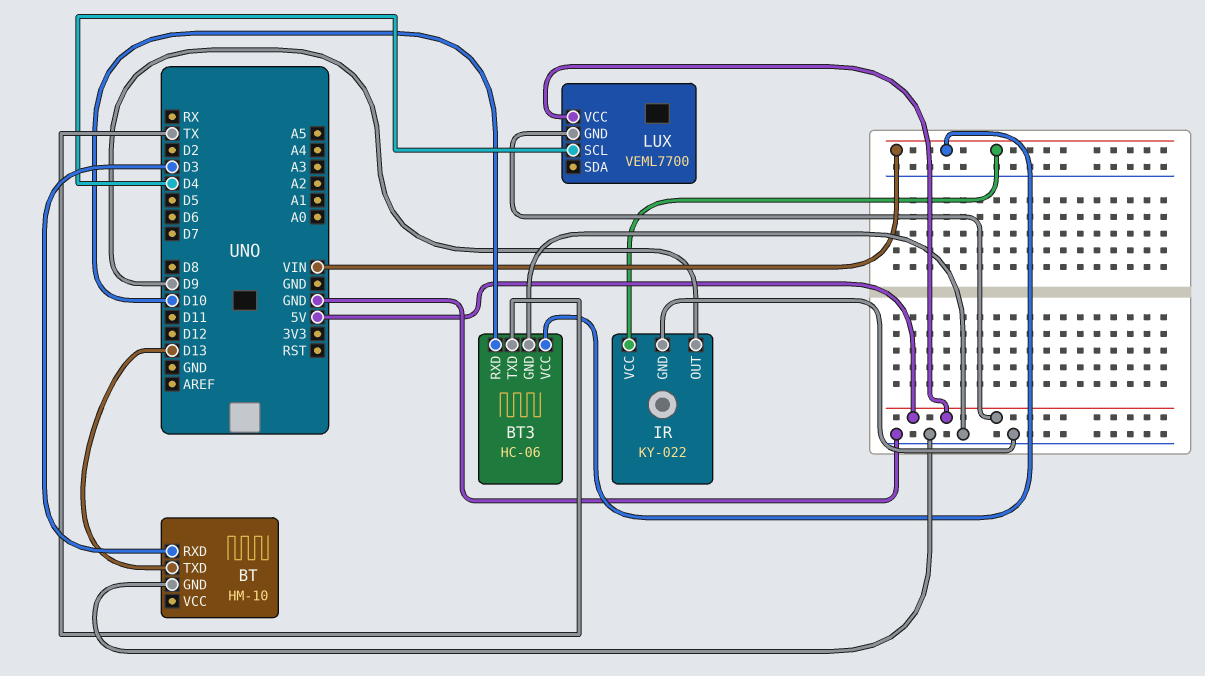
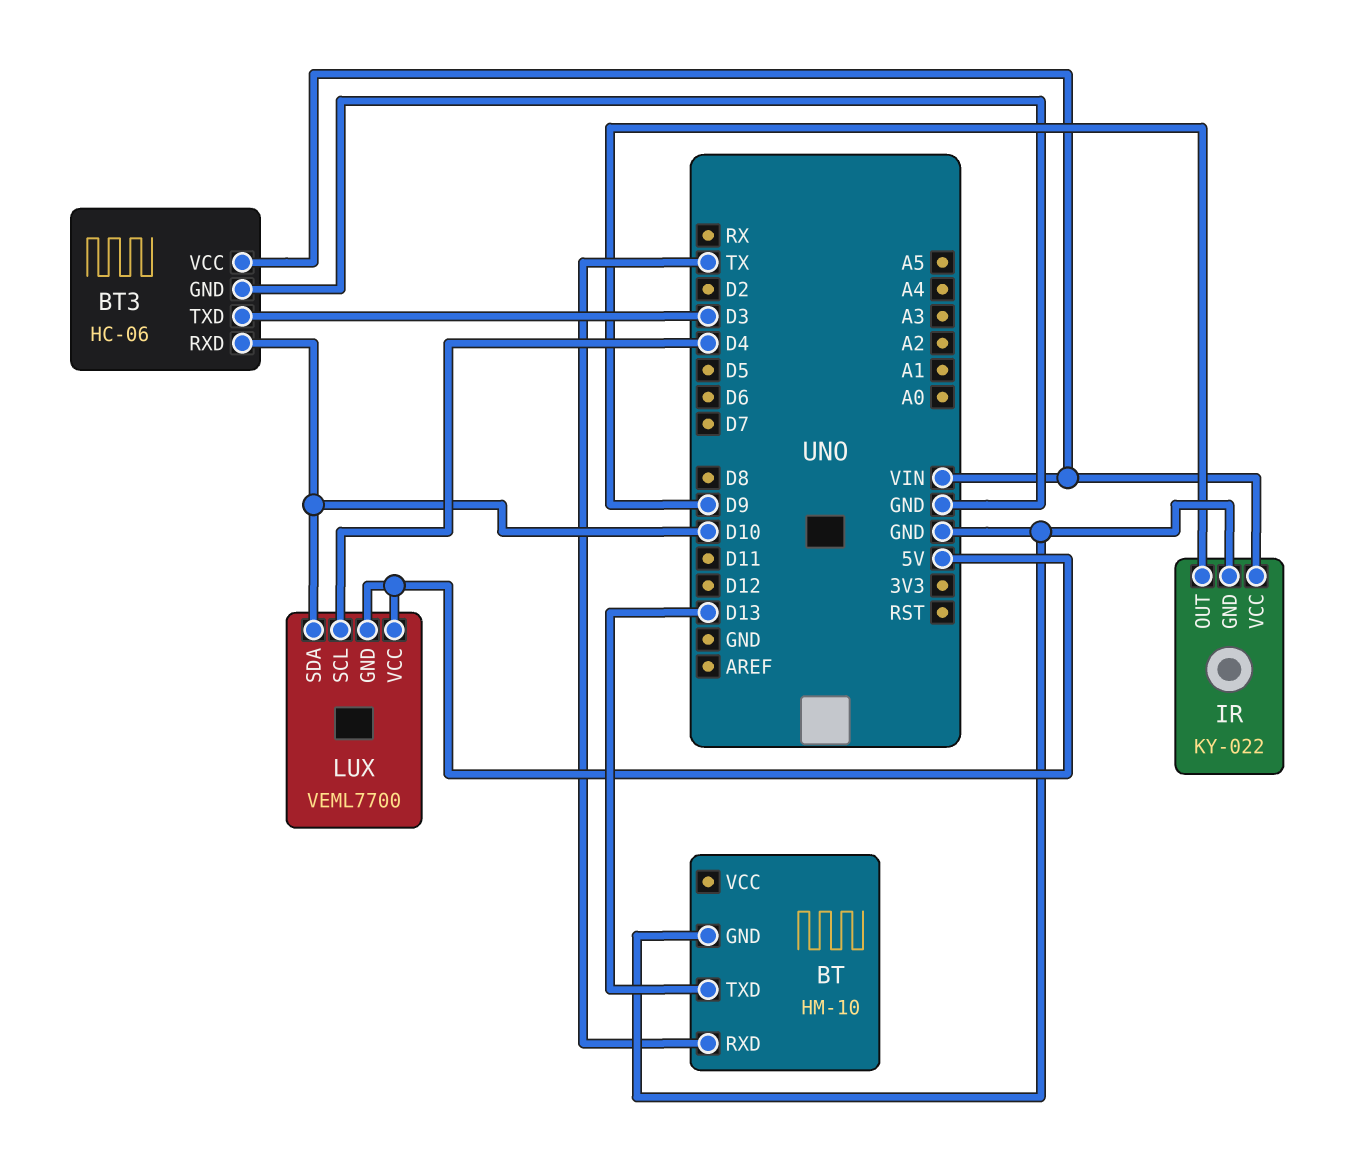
BT pin RXD: D3 -> TX
BT3 pin TXD: TX -> D3
LUX pin SDA: none -> D10

